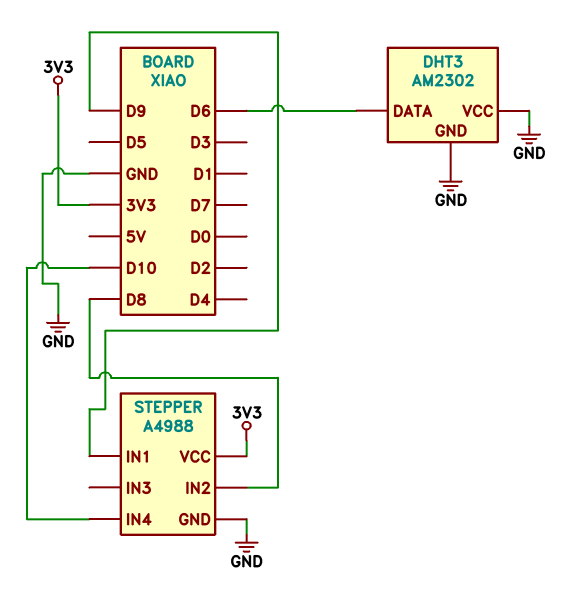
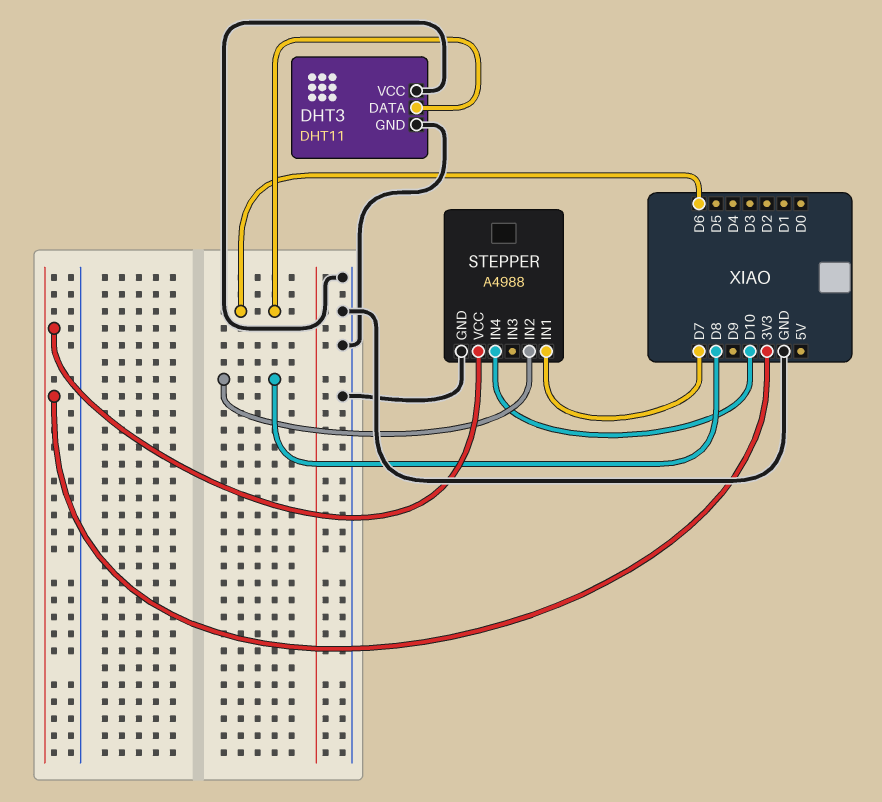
DHT3: AM2302 -> DHT11
STEPPER pin IN1: D9 -> D7

